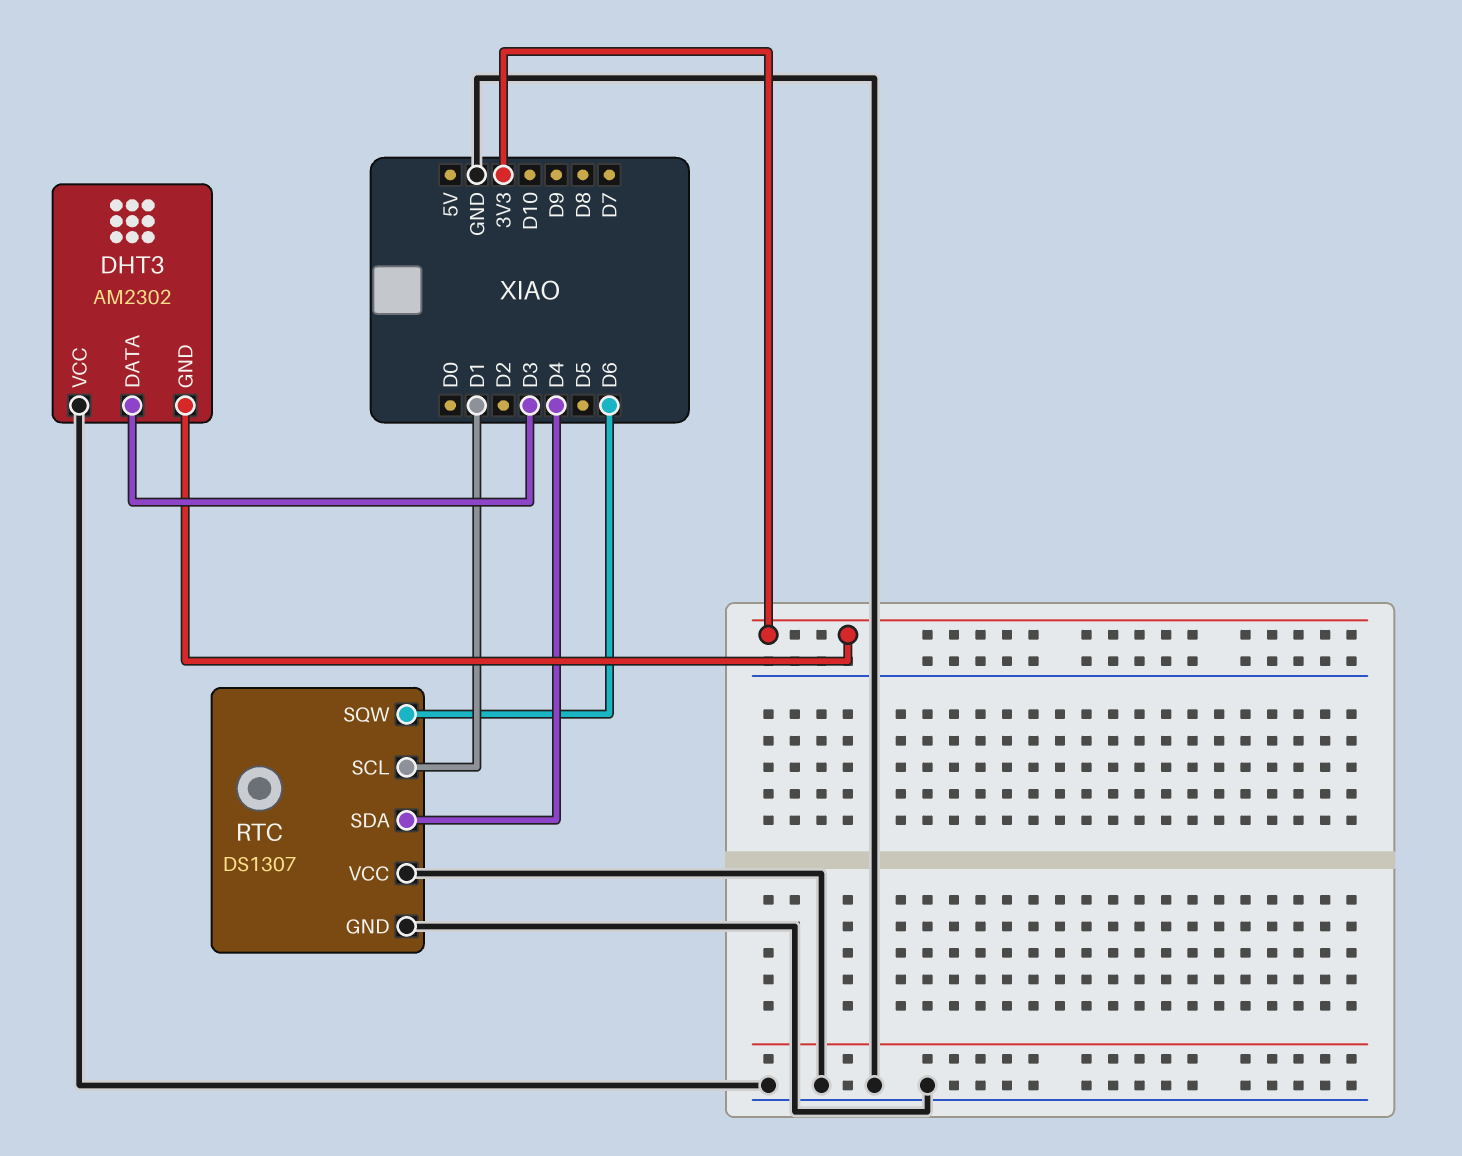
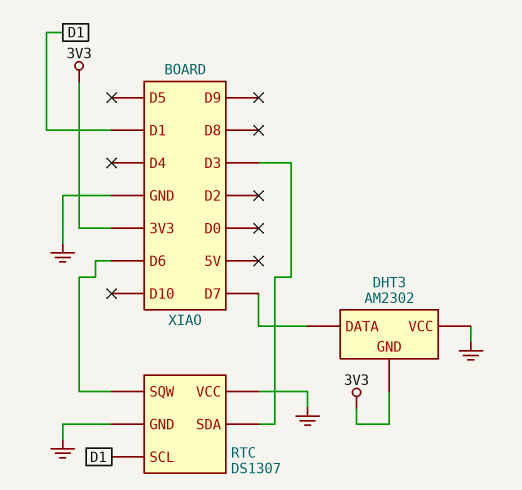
DHT3 pin DATA: D3 -> D7
RTC pin SDA: D4 -> D3

